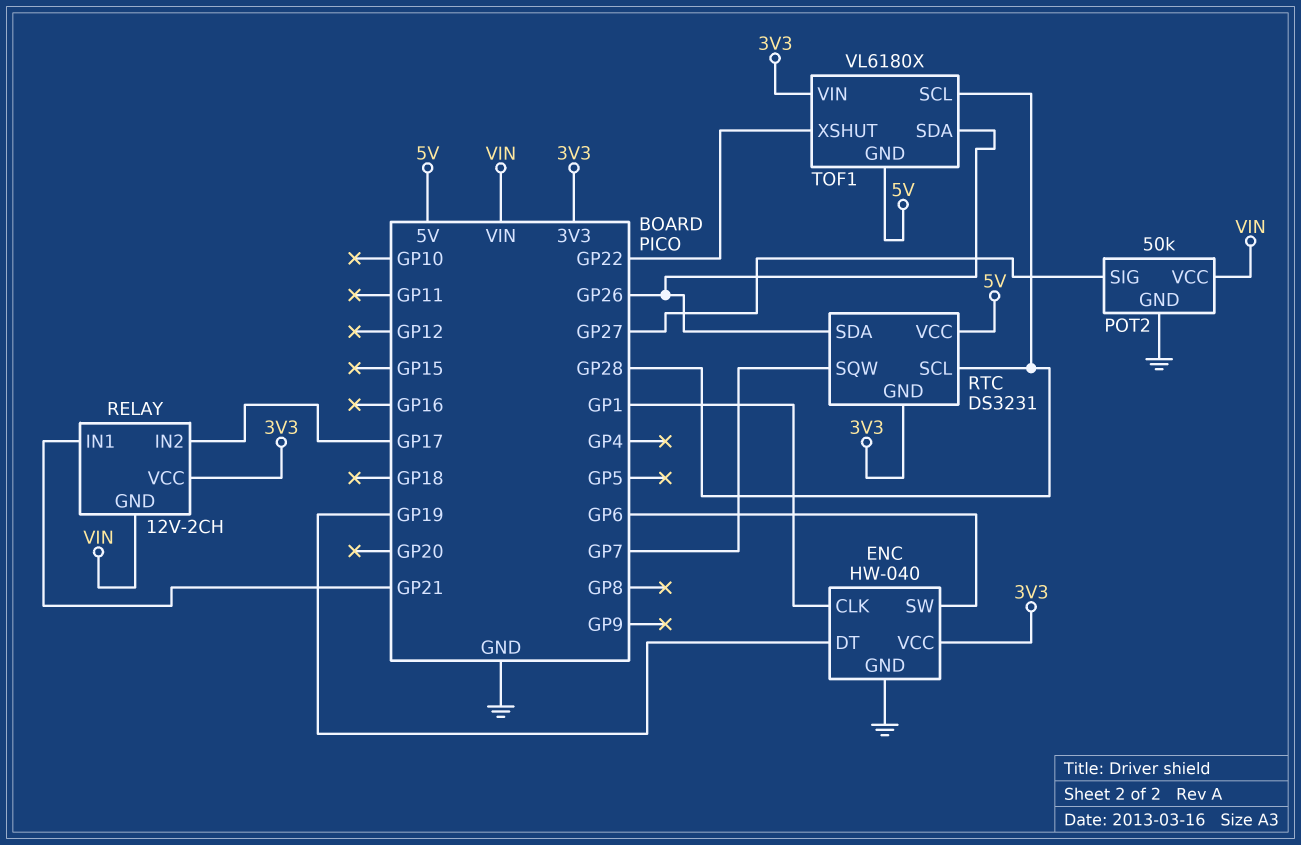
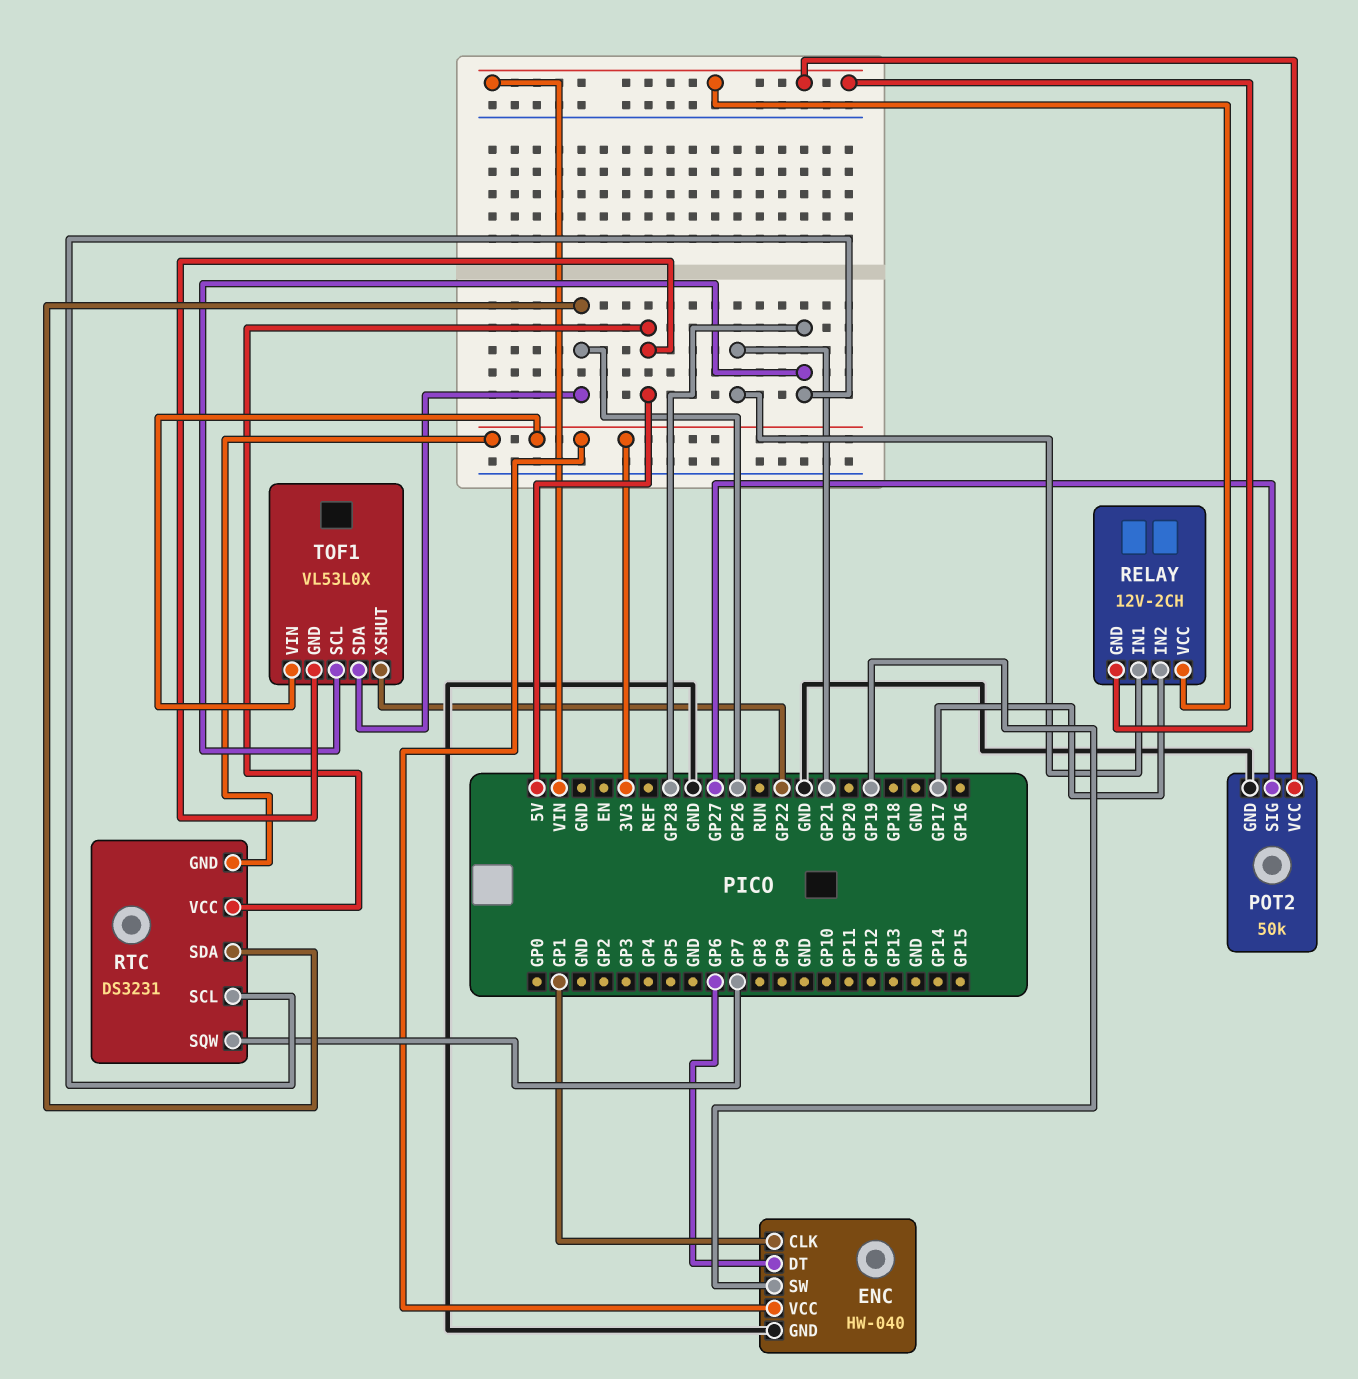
ENC pin DT: GP19 -> GP6
ENC pin SW: GP6 -> GP19
RELAY pin VCC: 3V3 -> VIN
TOF1: VL6180X -> VL53L0X

